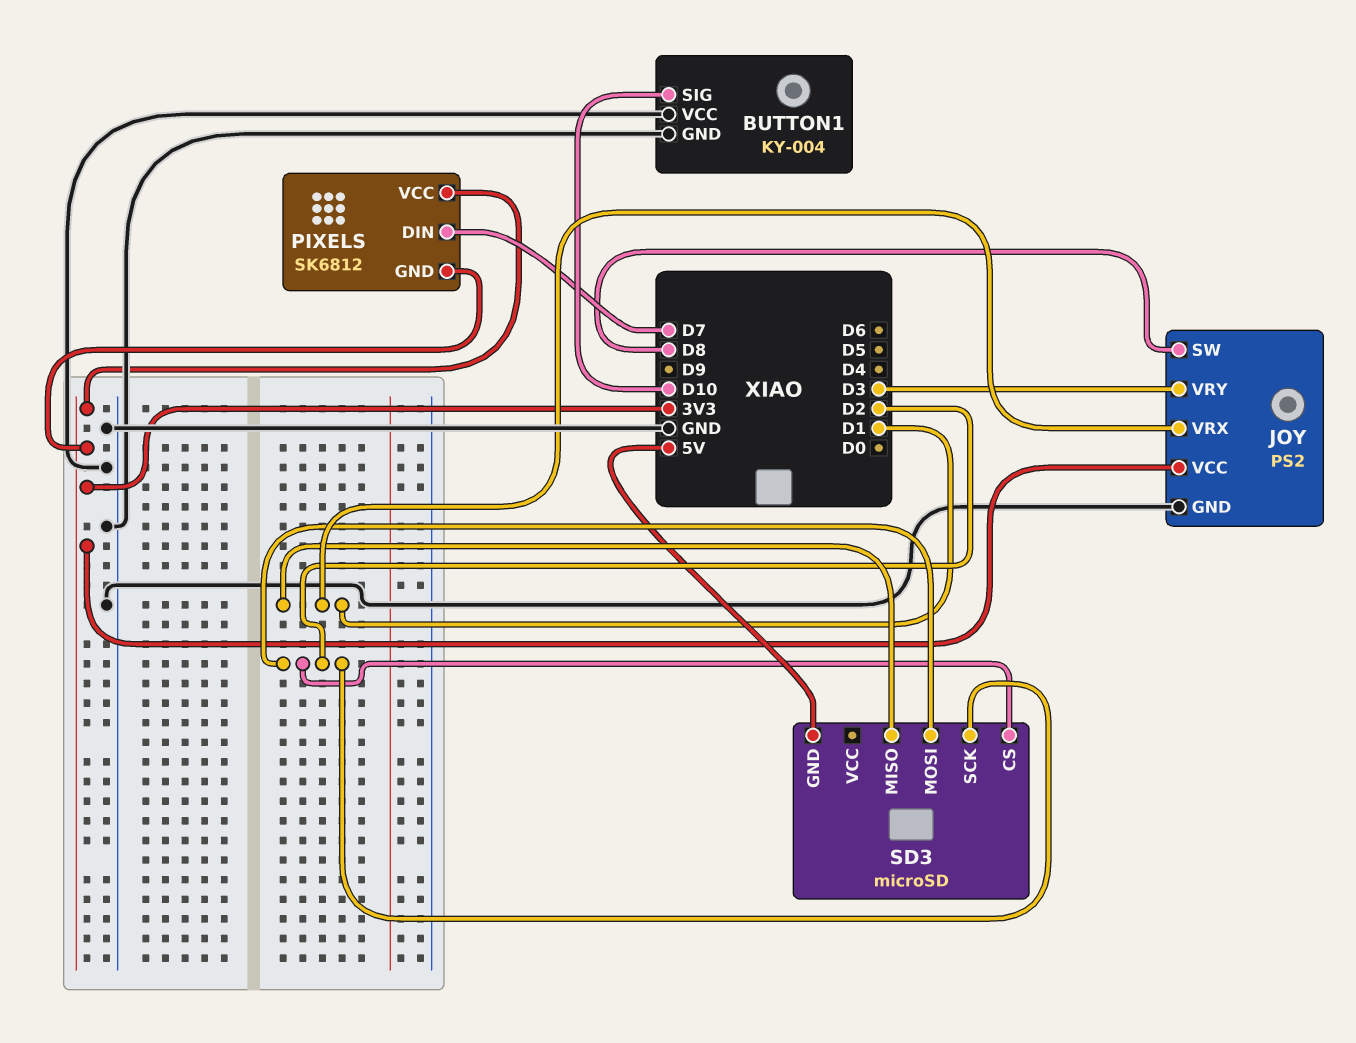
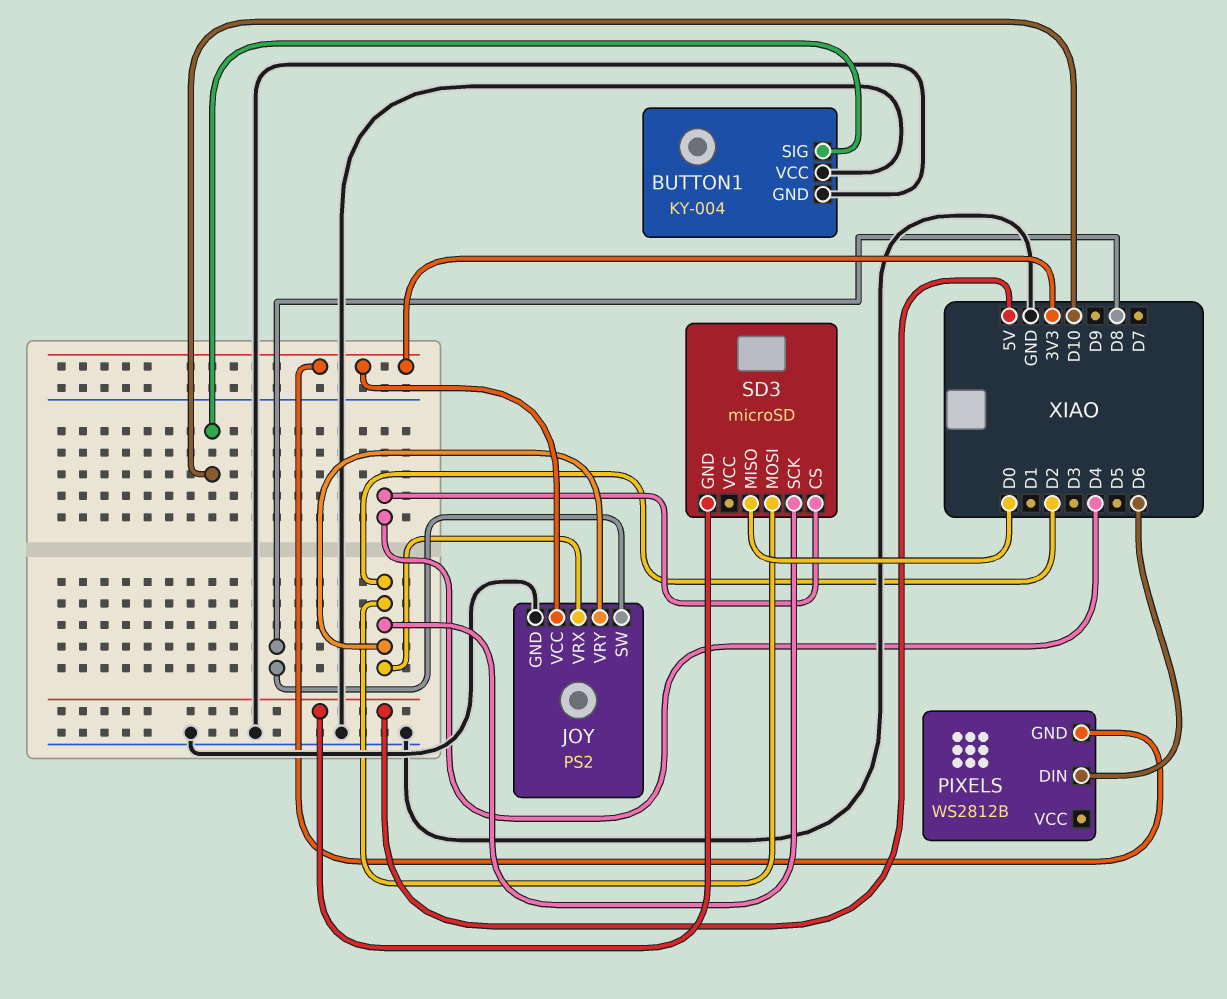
JOY pin VRX: D1 -> D2
JOY pin VRY: D3 -> D2
PIXELS: SK6812 -> WS2812B
PIXELS pin DIN: D7 -> D6
PIXELS pin VCC: 3V3 -> none
SD3 pin CS: D2 -> D4
SD3 pin MISO: D1 -> D0

